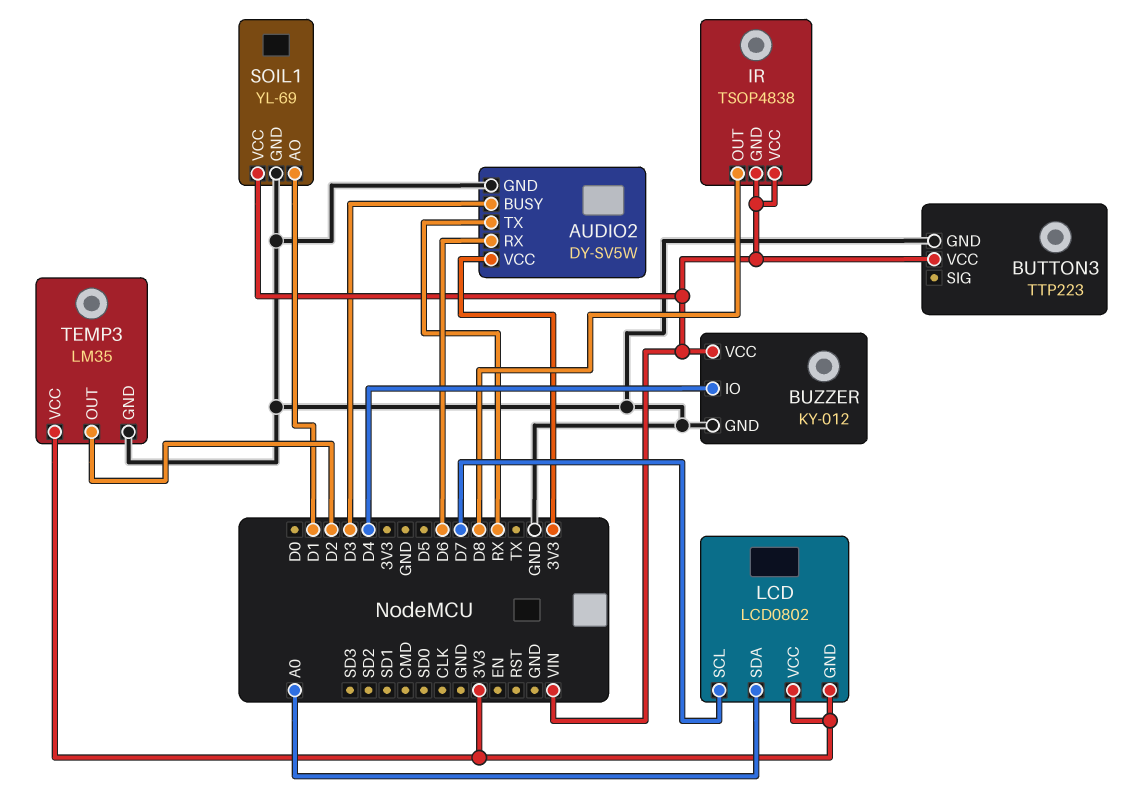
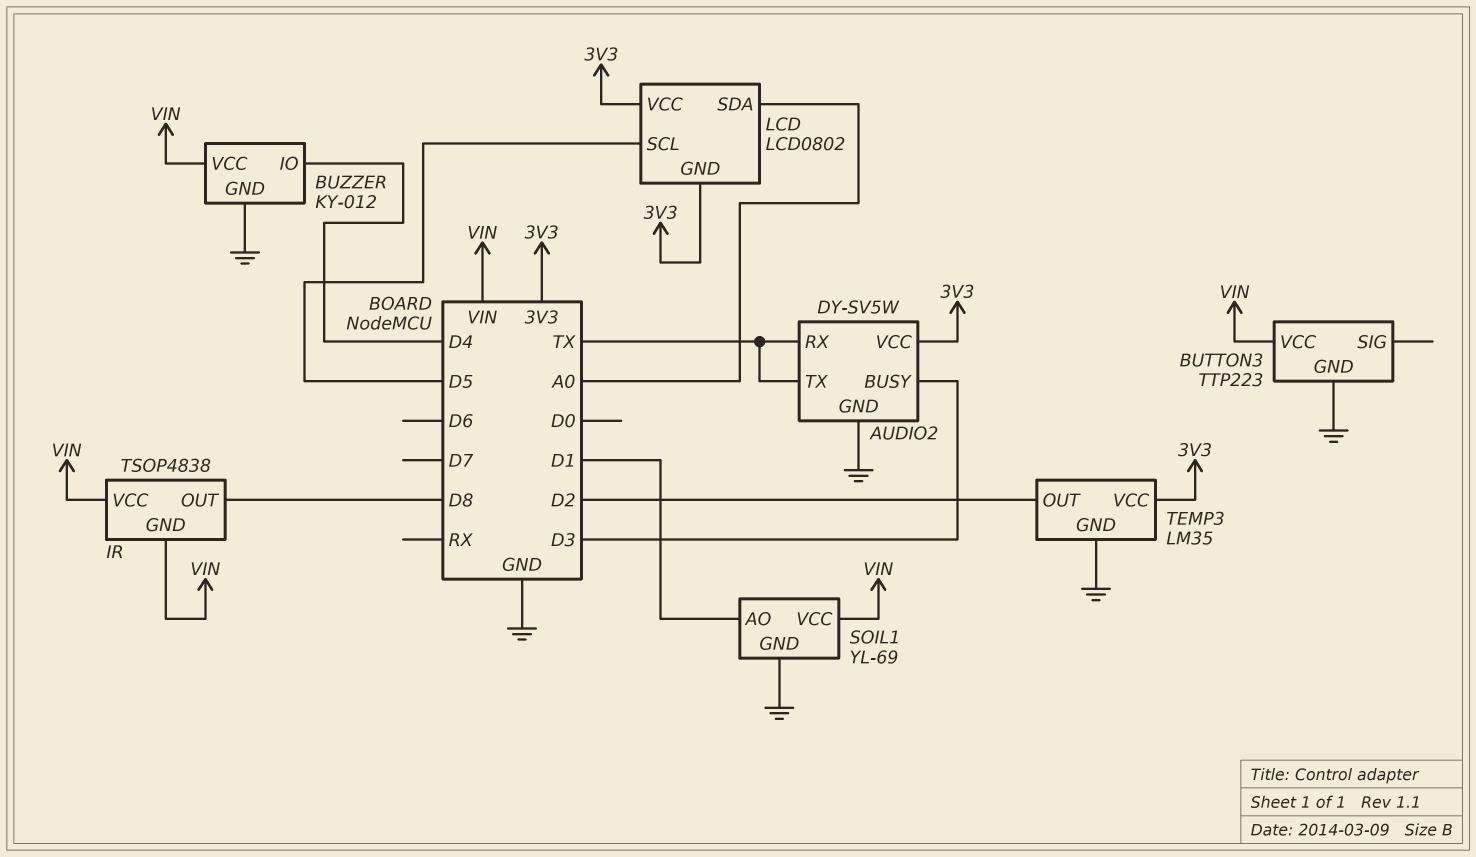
AUDIO2 pin RX: D6 -> TX
AUDIO2 pin TX: RX -> TX
LCD pin SCL: D7 -> D5

